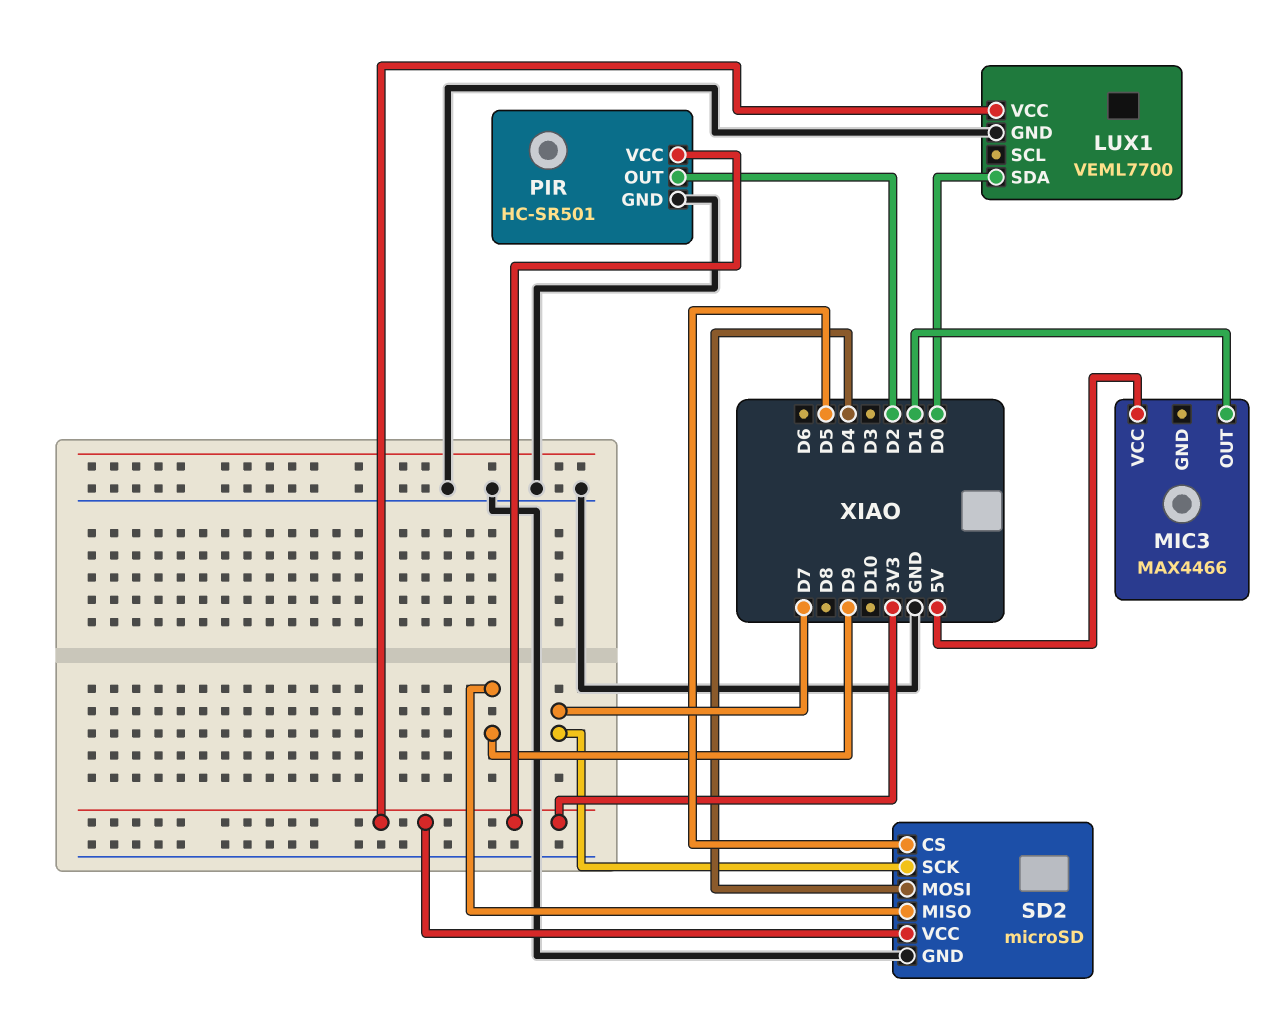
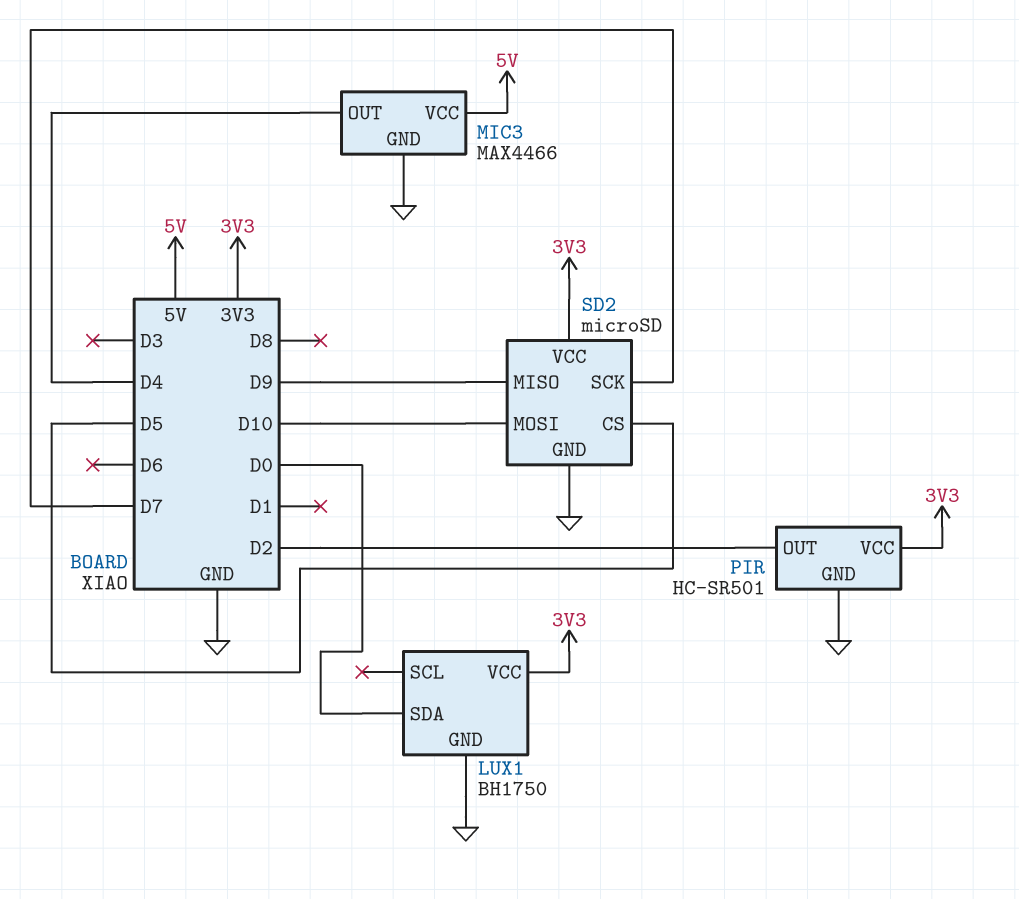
LUX1: VEML7700 -> BH1750
MIC3 pin GND: none -> GND
MIC3 pin OUT: D1 -> D4
SD2 pin MOSI: D4 -> D10

